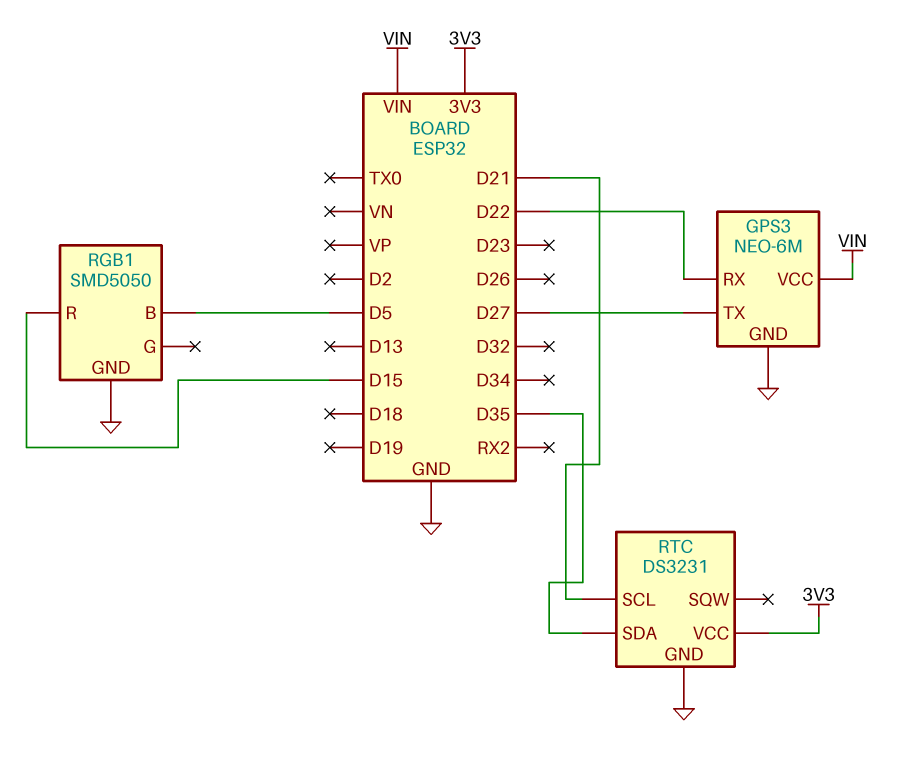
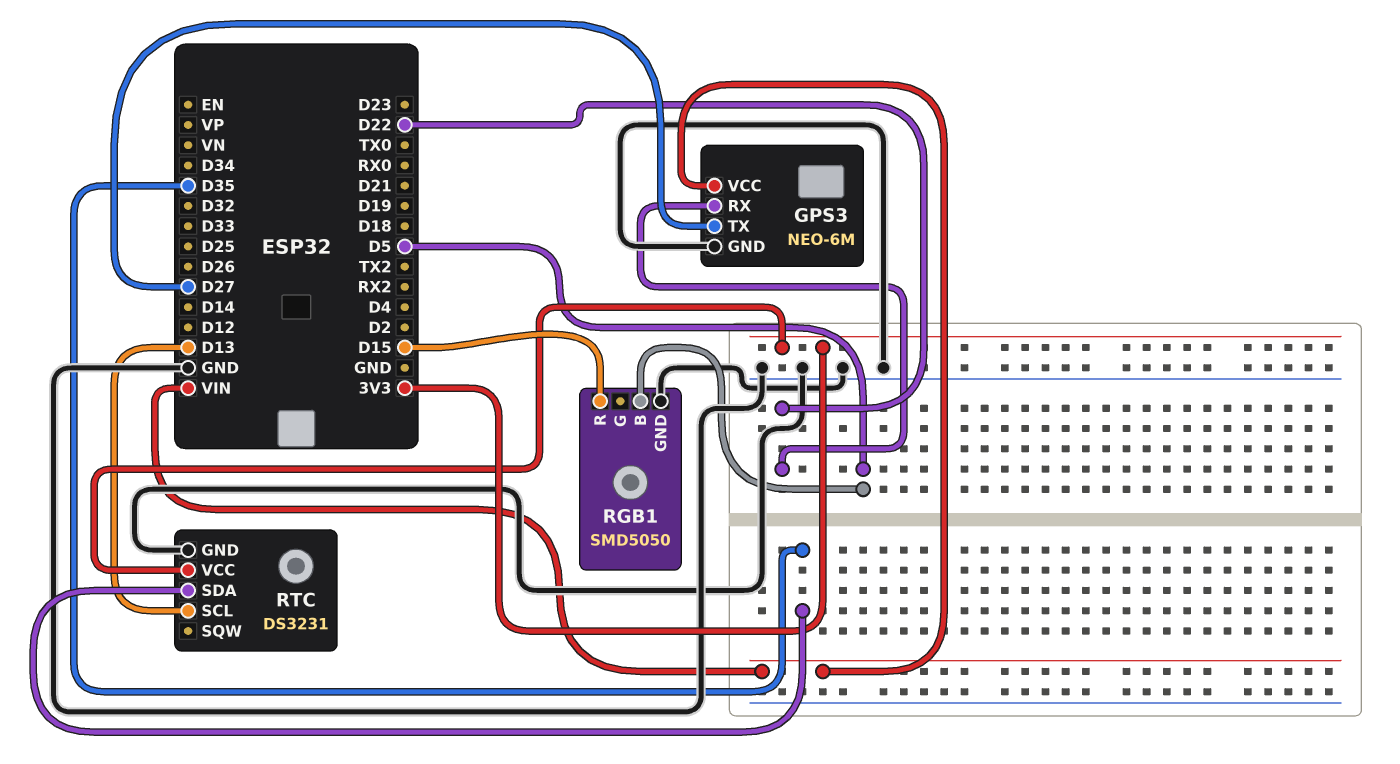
RTC pin SCL: D21 -> D13

